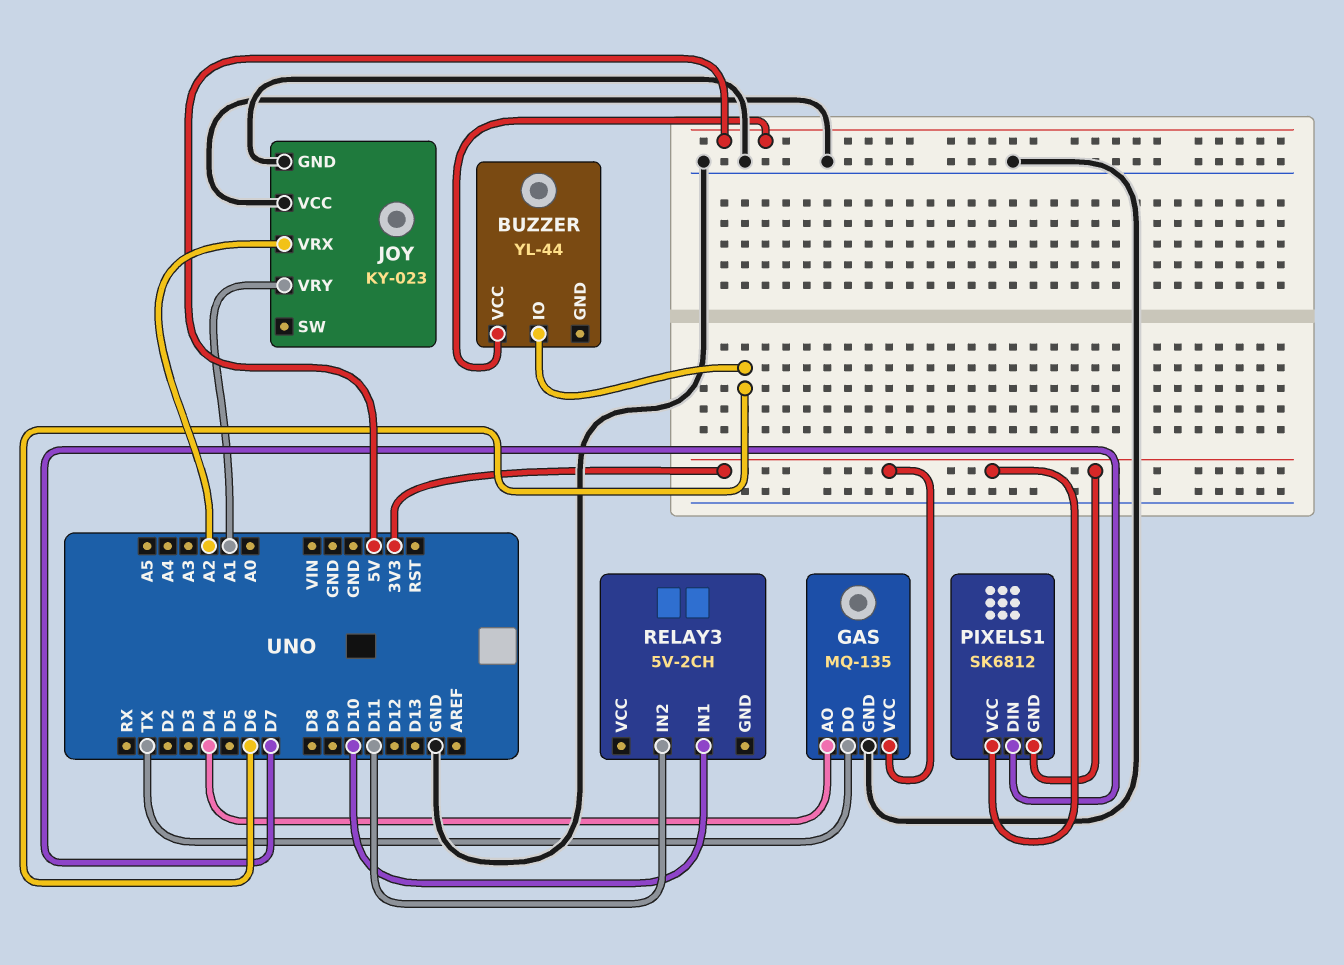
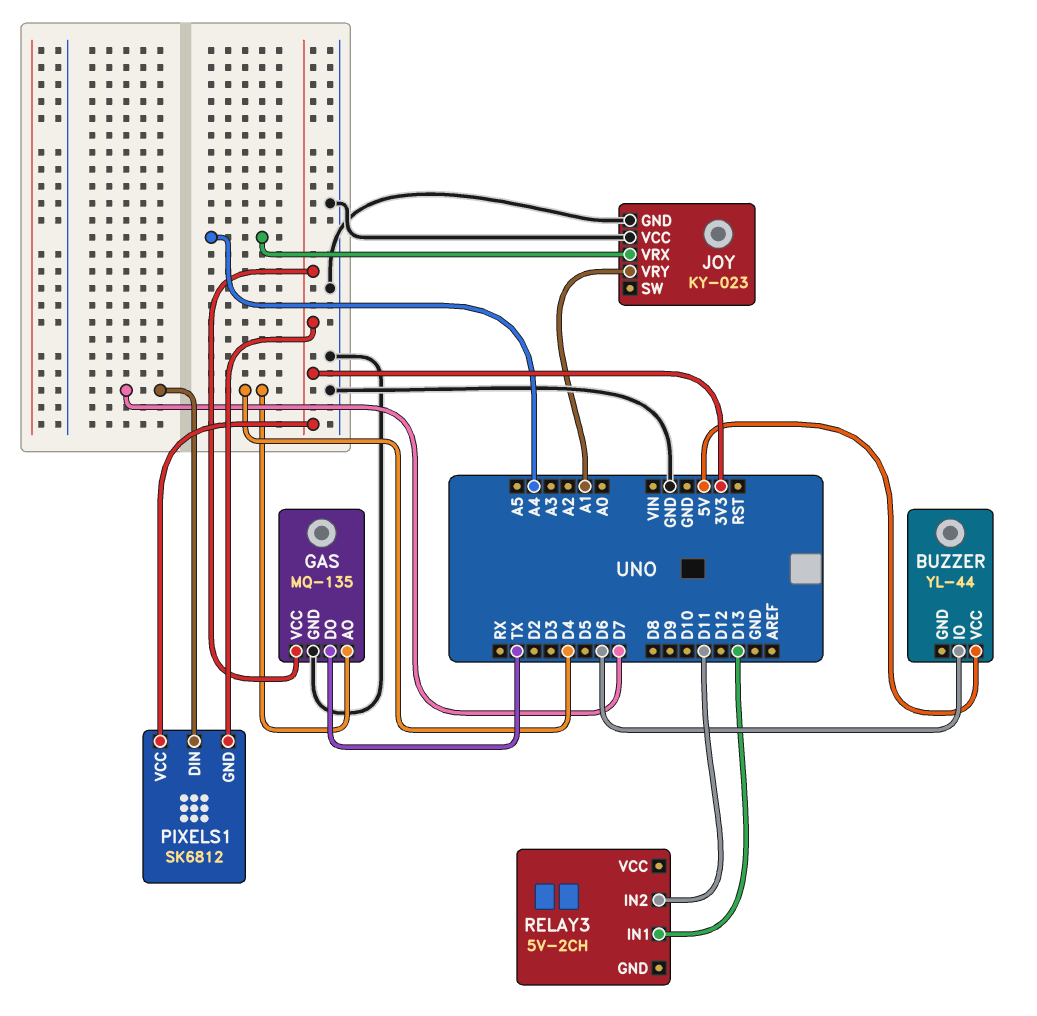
JOY pin VRX: A2 -> A4
RELAY3 pin IN1: D10 -> D13

